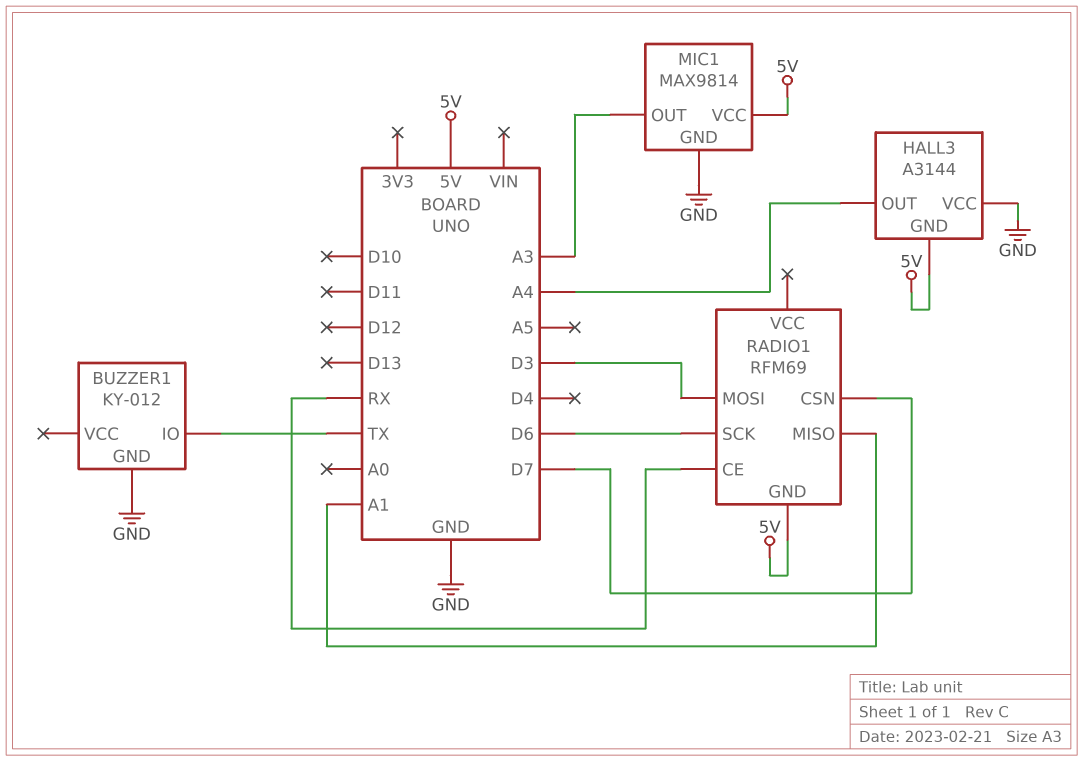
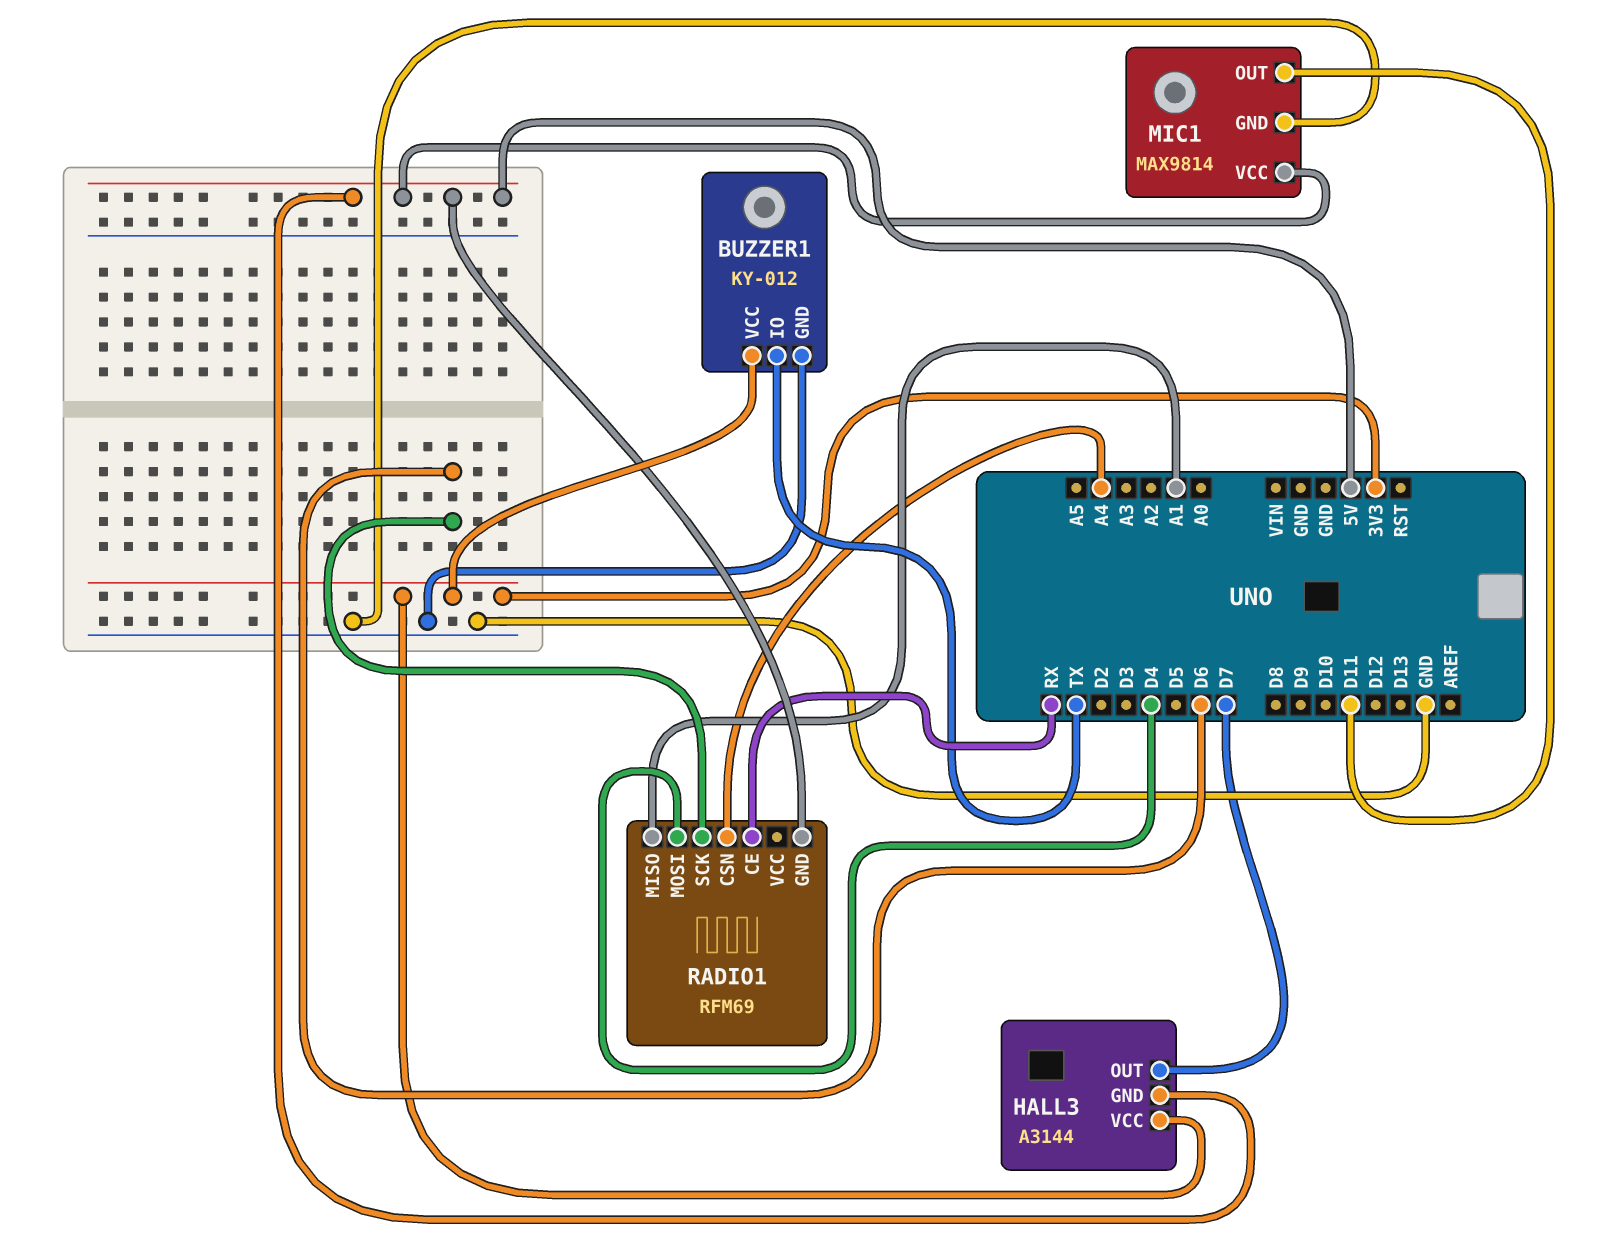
BUZZER1 pin VCC: none -> 3V3
HALL3 pin OUT: A4 -> D7
HALL3 pin VCC: GND -> 3V3
MIC1 pin OUT: A3 -> D11
RADIO1 pin CSN: D7 -> A4
RADIO1 pin MOSI: D3 -> D4

